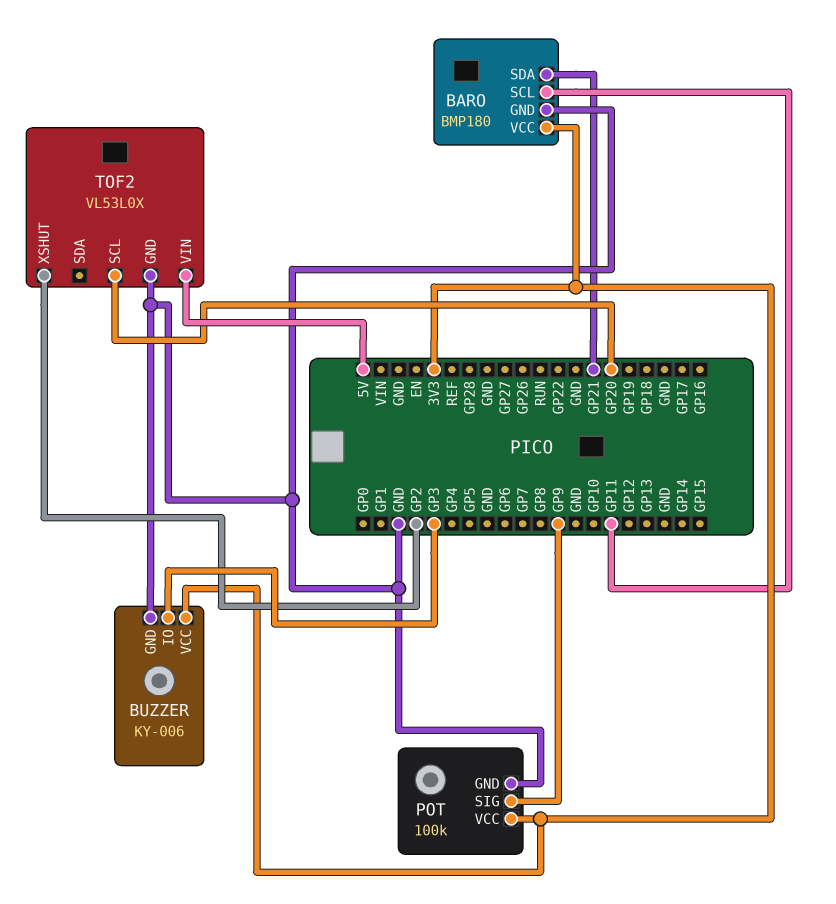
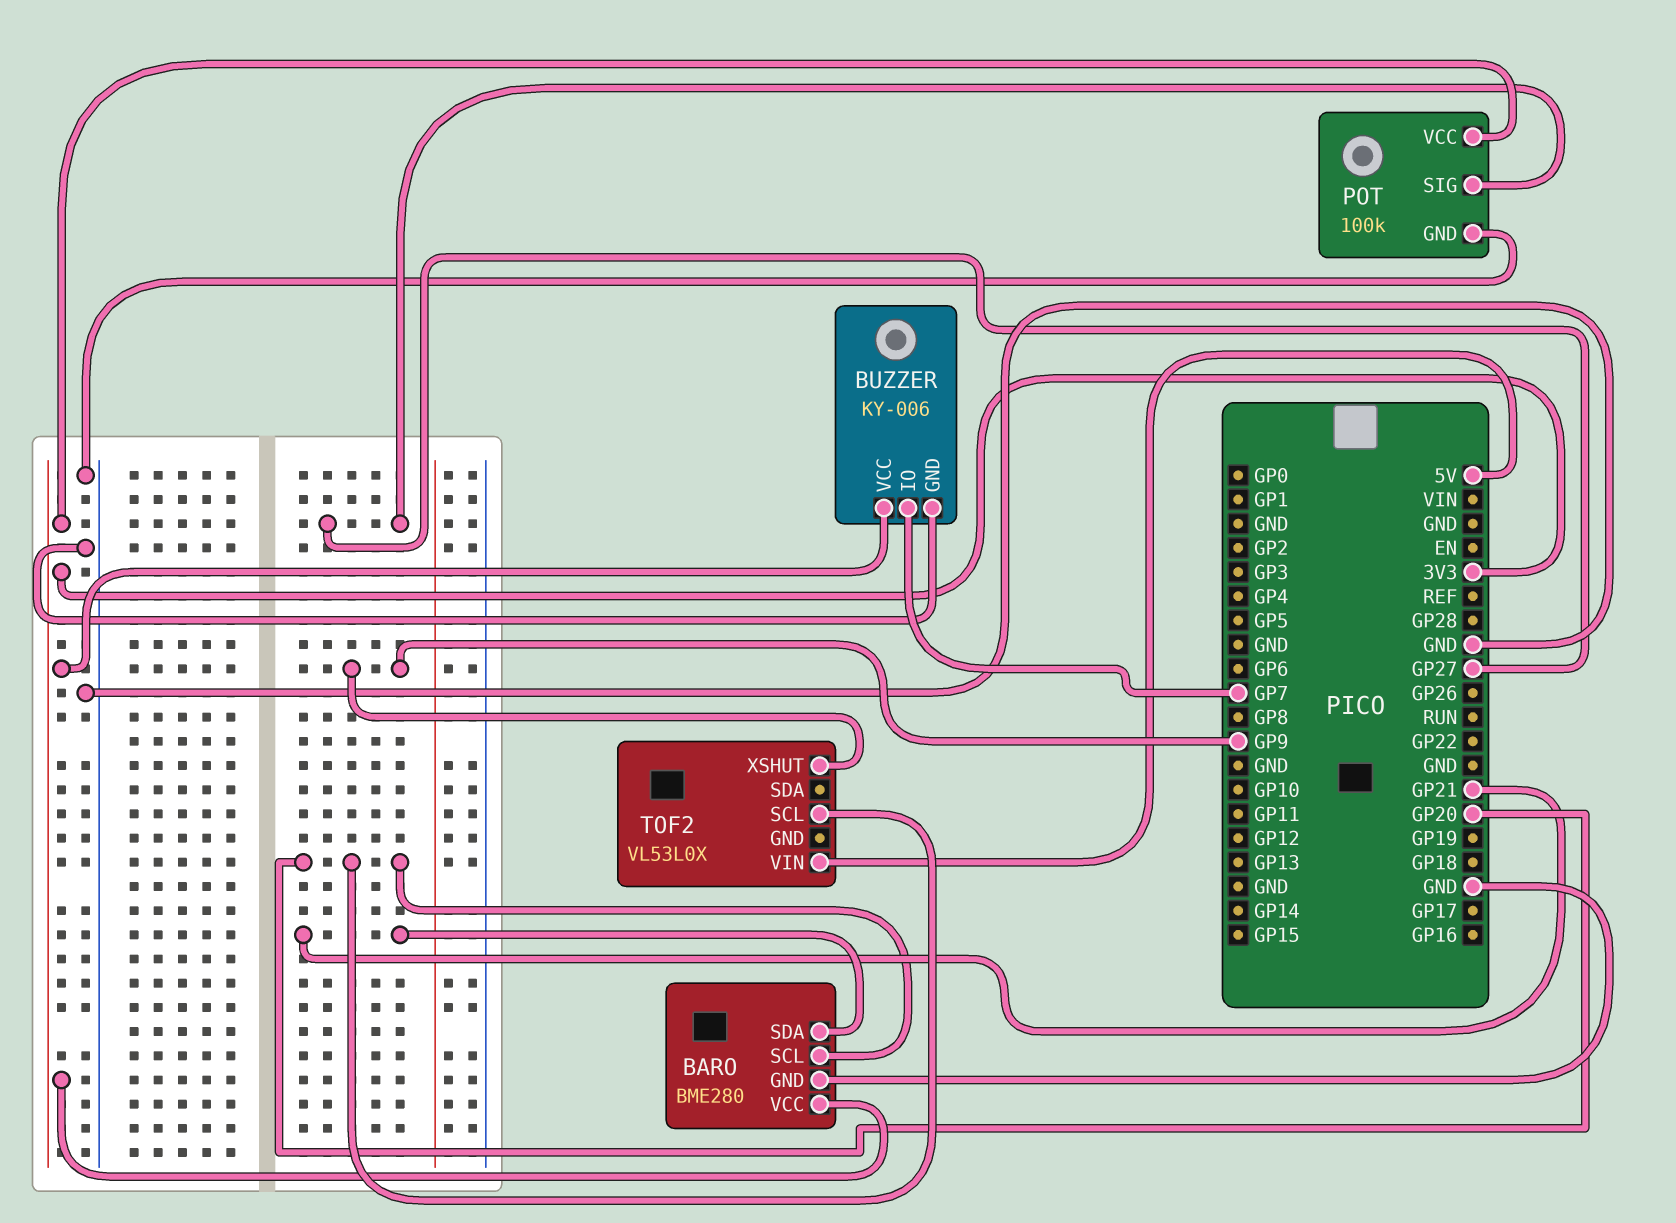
BARO: BMP180 -> BME280
BARO pin SCL: GP11 -> GP20
BUZZER pin IO: GP3 -> GP7
POT pin SIG: GP9 -> GP27
TOF2 pin GND: GND -> none
TOF2 pin XSHUT: GP2 -> GP9

